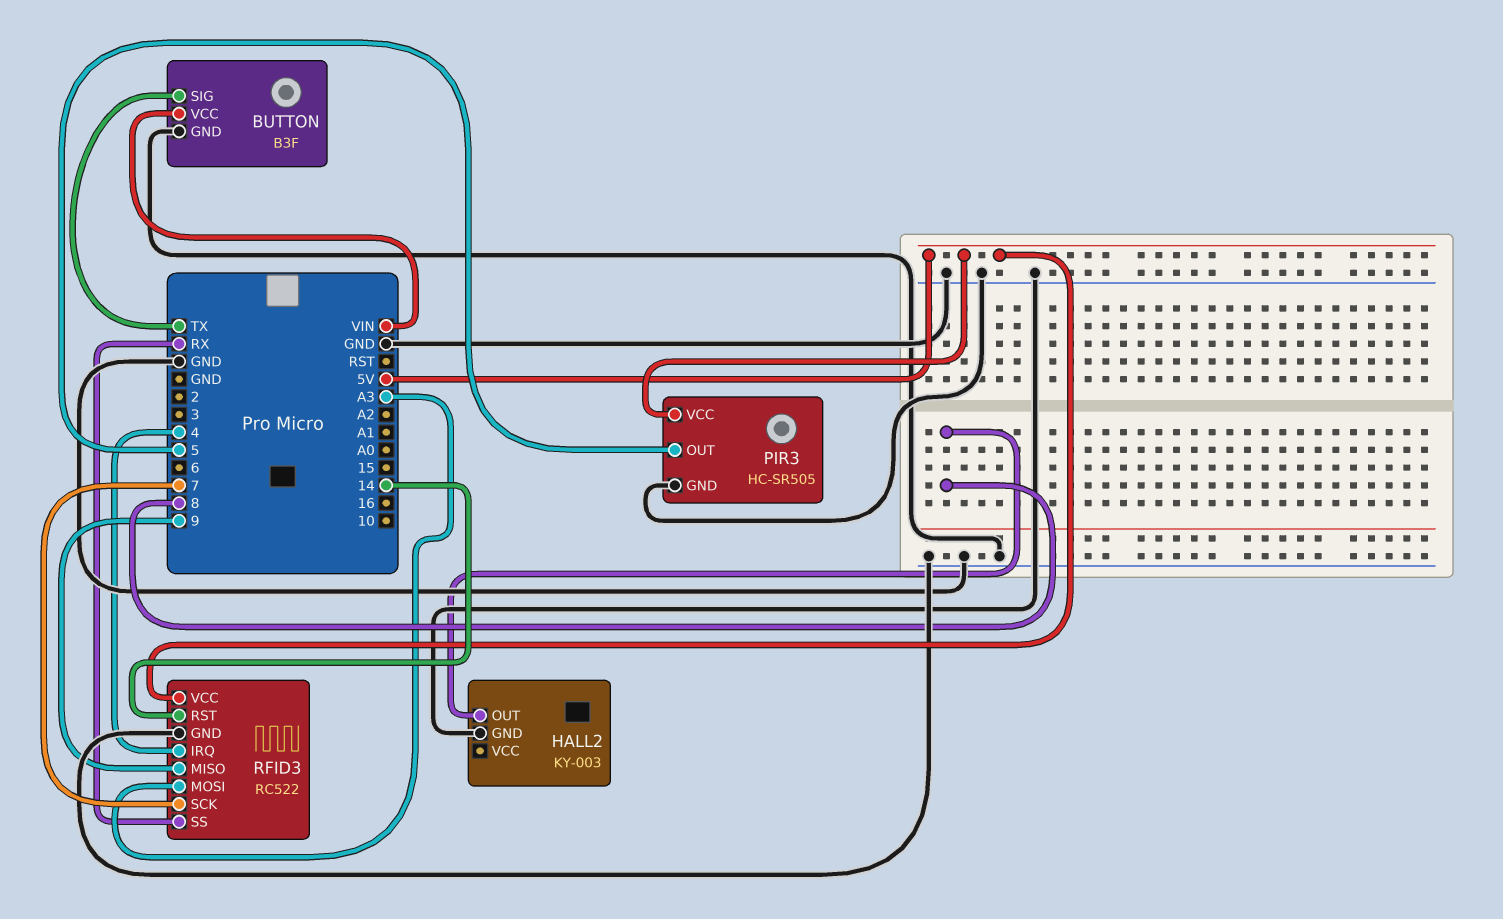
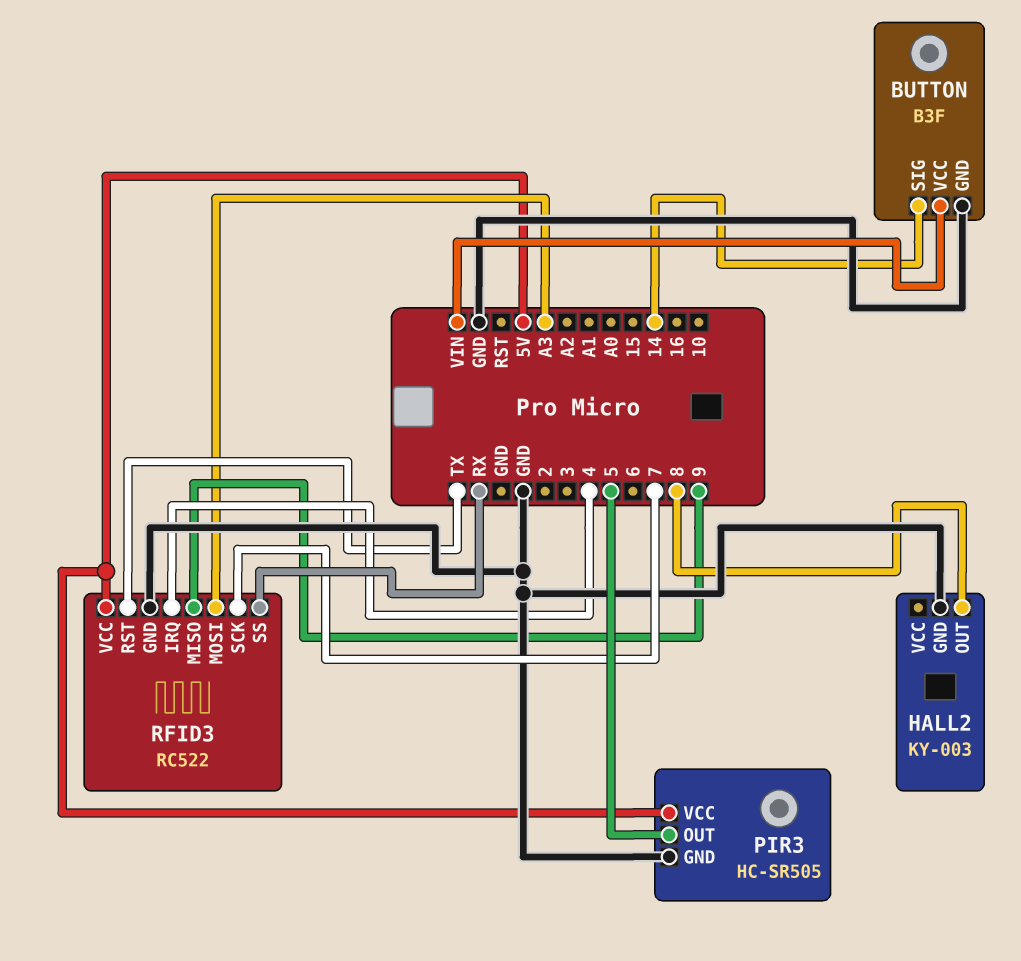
BUTTON pin SIG: TX -> 14
RFID3 pin RST: 14 -> TX

